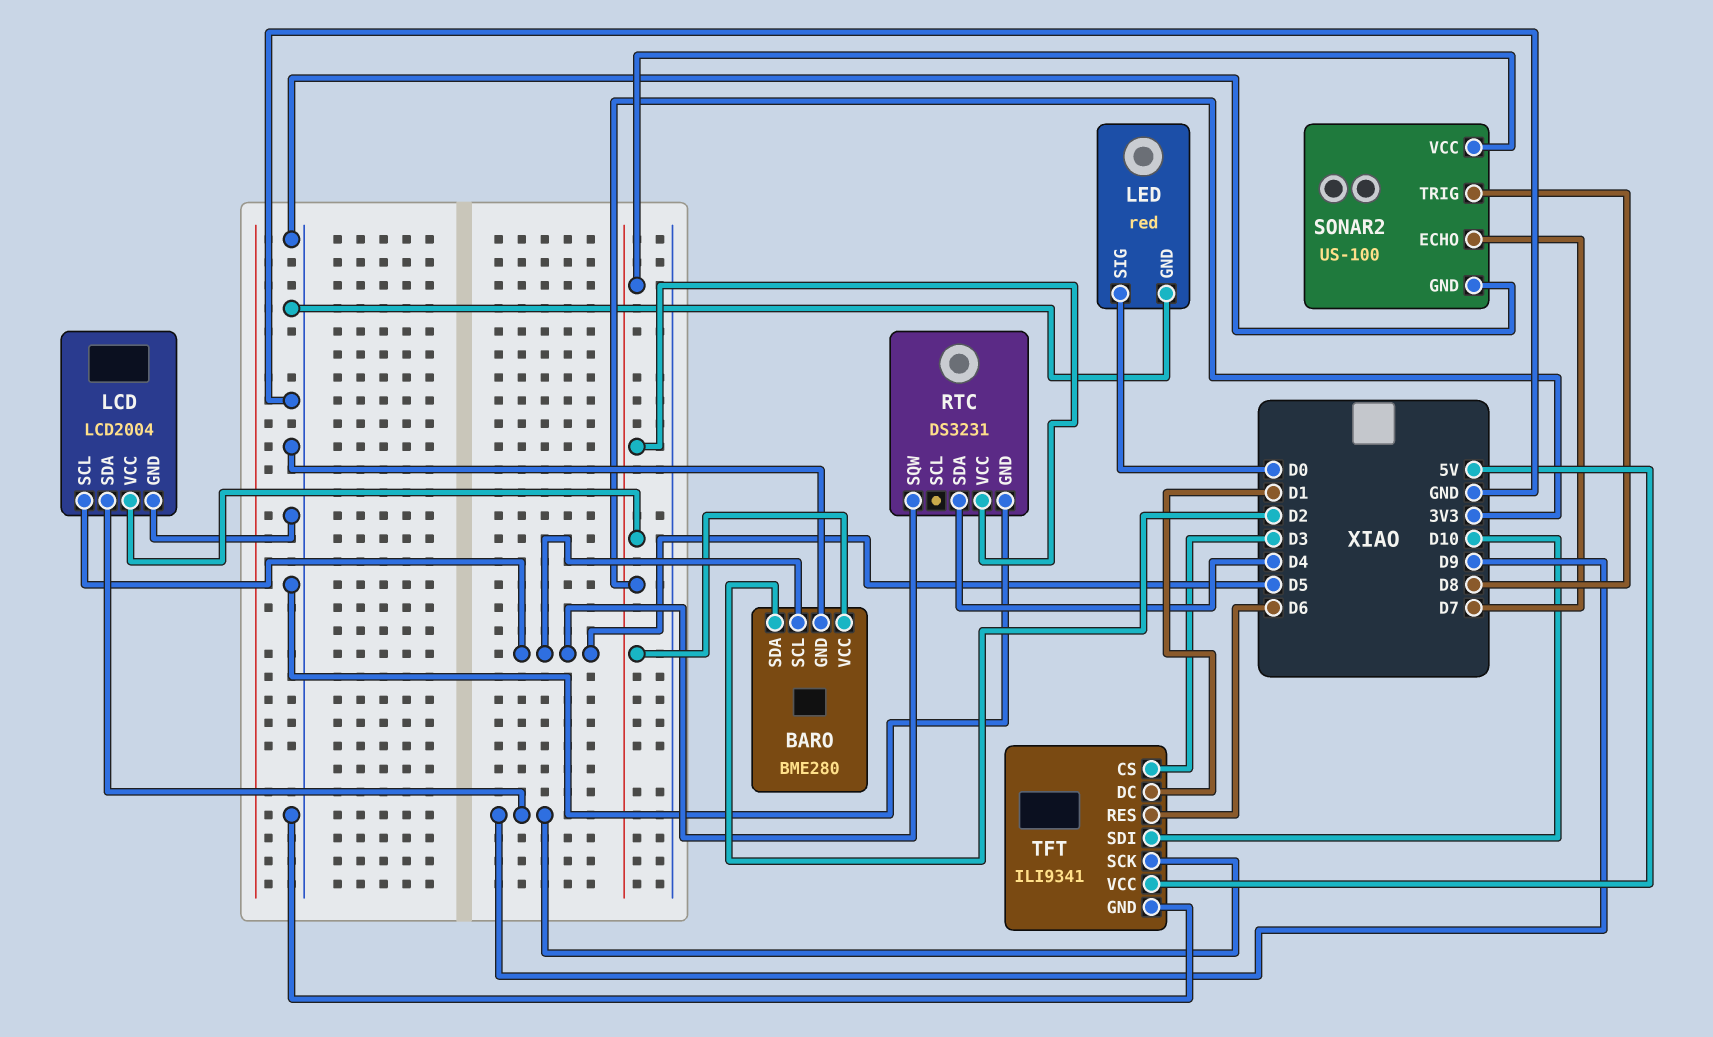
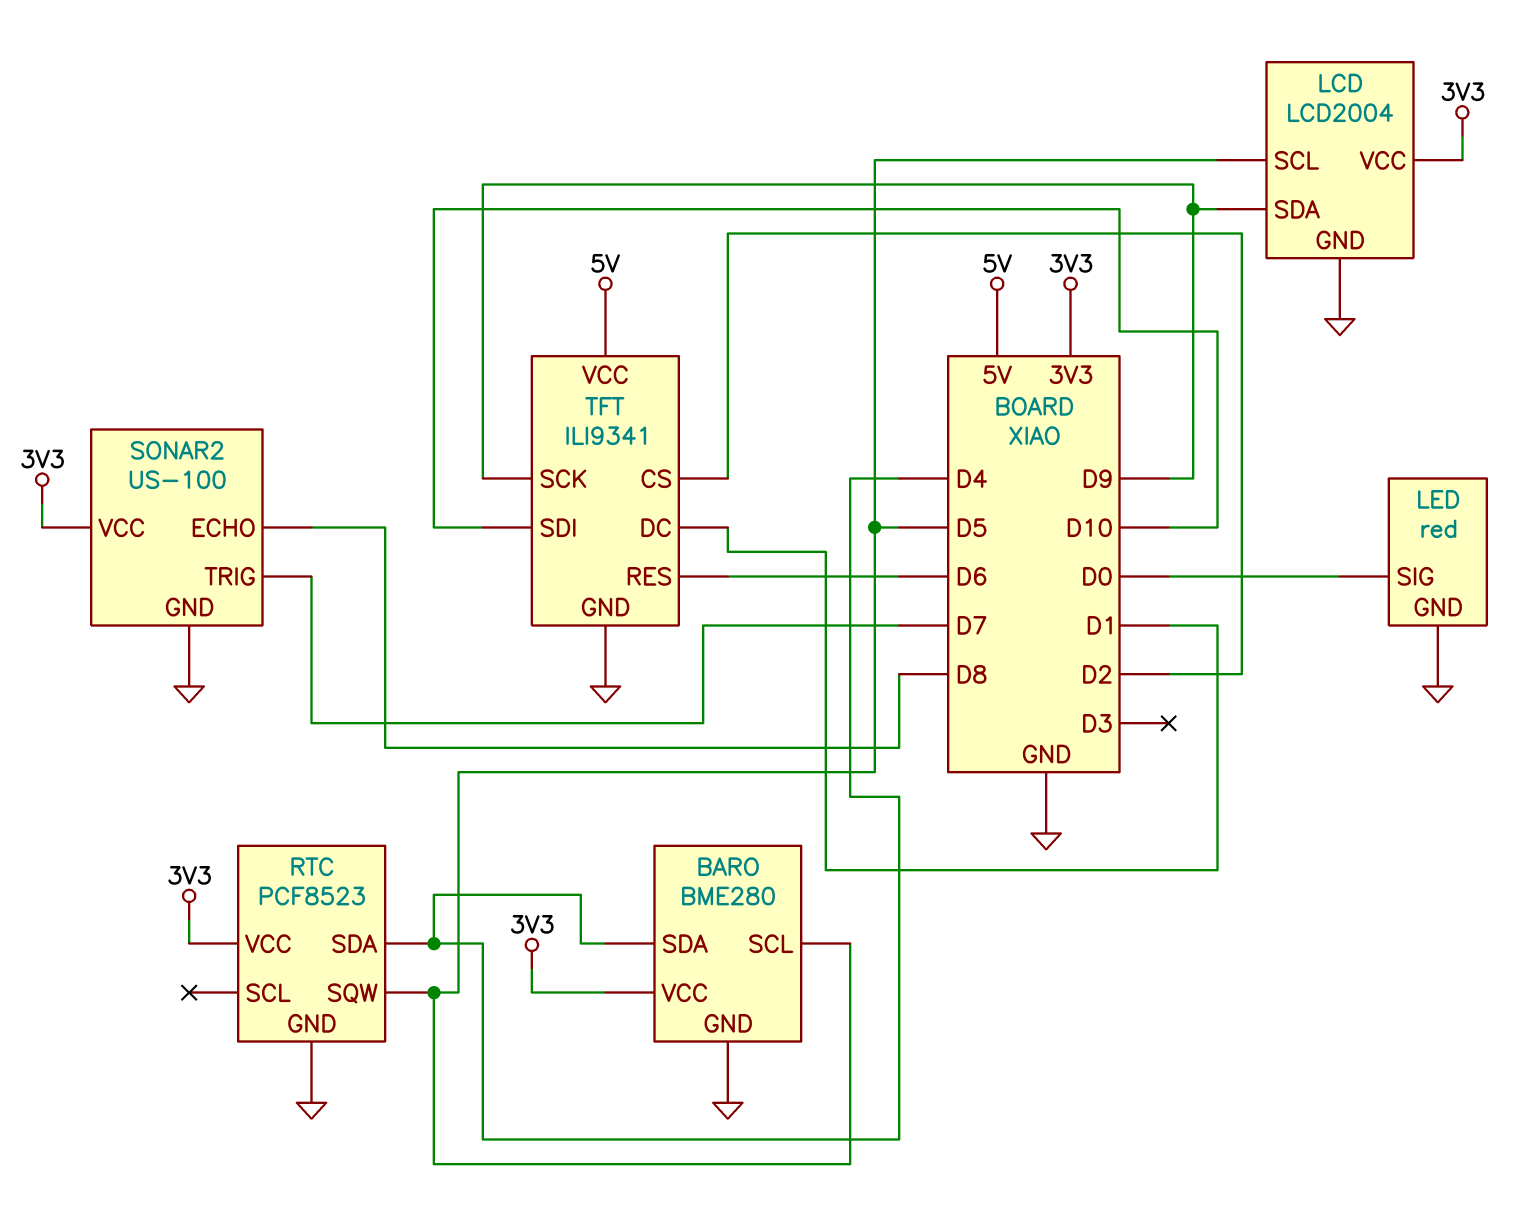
BARO pin SDA: D2 -> D4
RTC: DS3231 -> PCF8523
SONAR2 pin ECHO: D7 -> D8
SONAR2 pin TRIG: D8 -> D7
TFT pin CS: D3 -> D2

